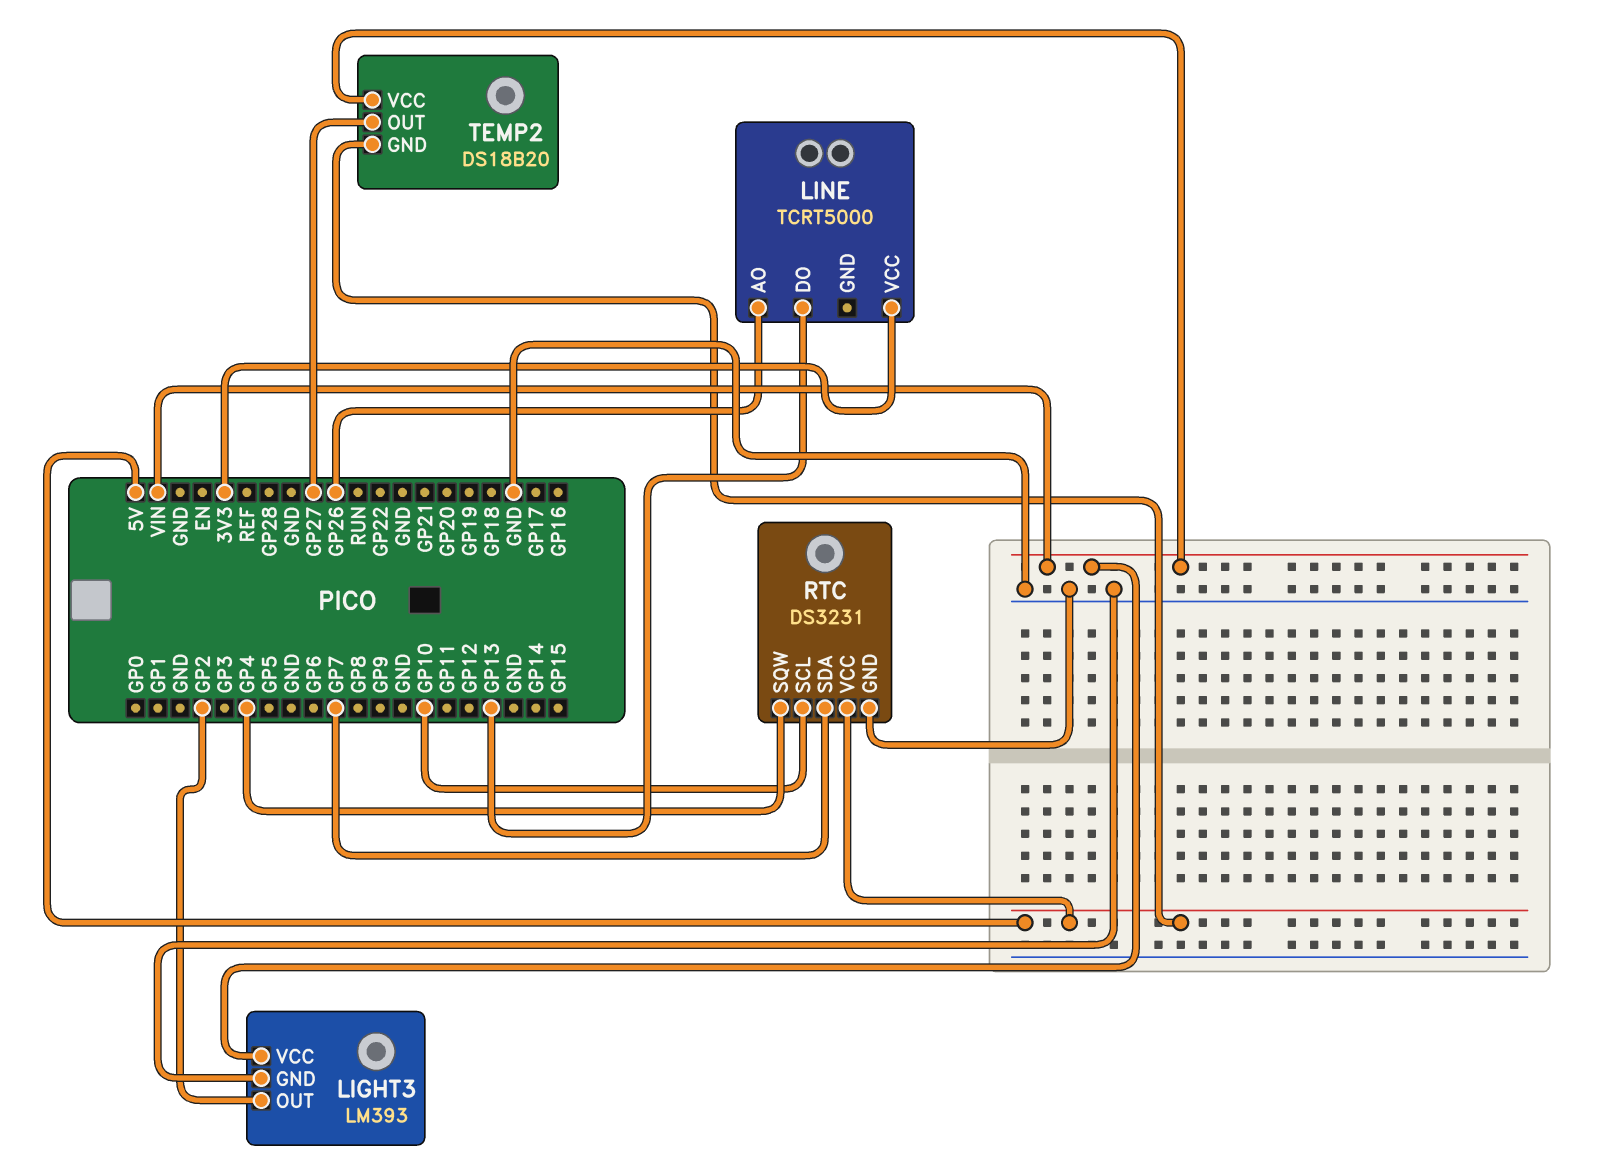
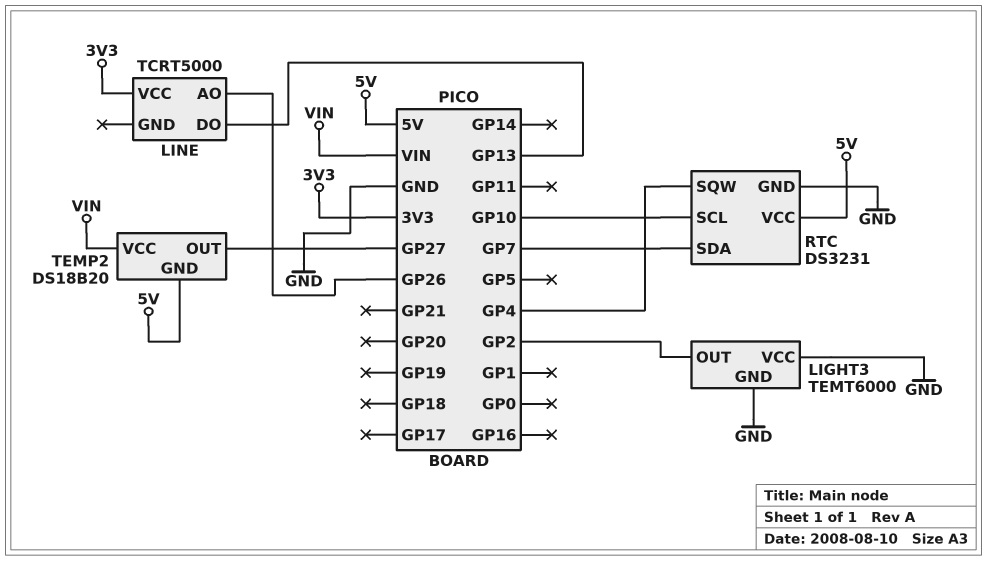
LIGHT3: LM393 -> TEMT6000
LIGHT3 pin VCC: VIN -> GND

